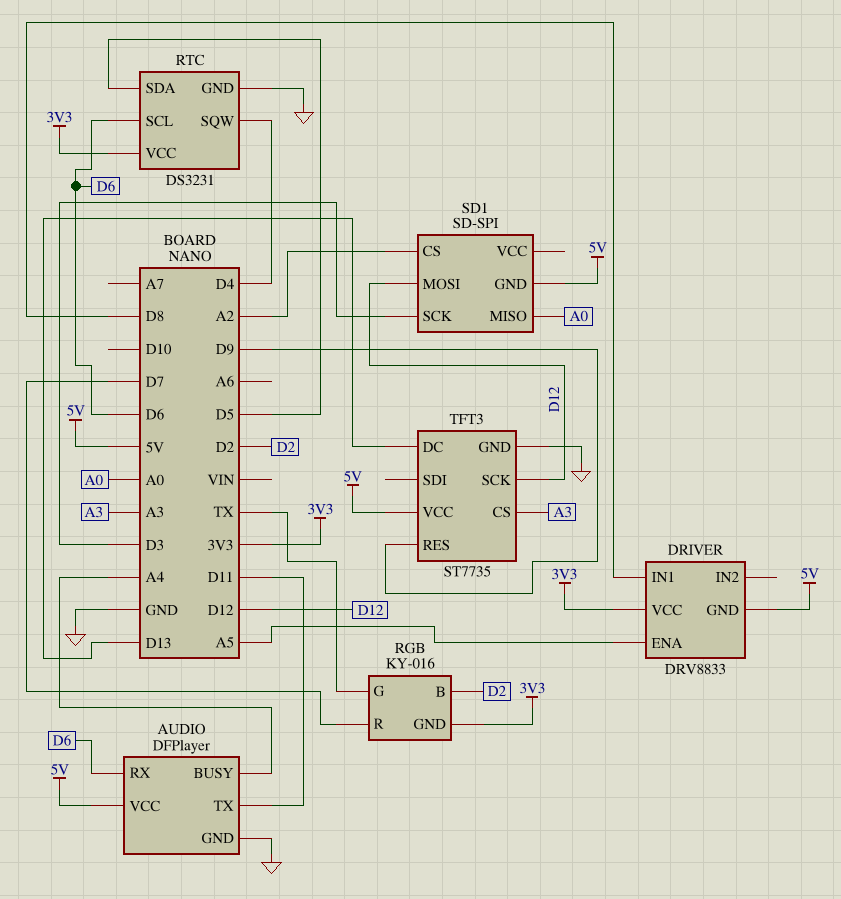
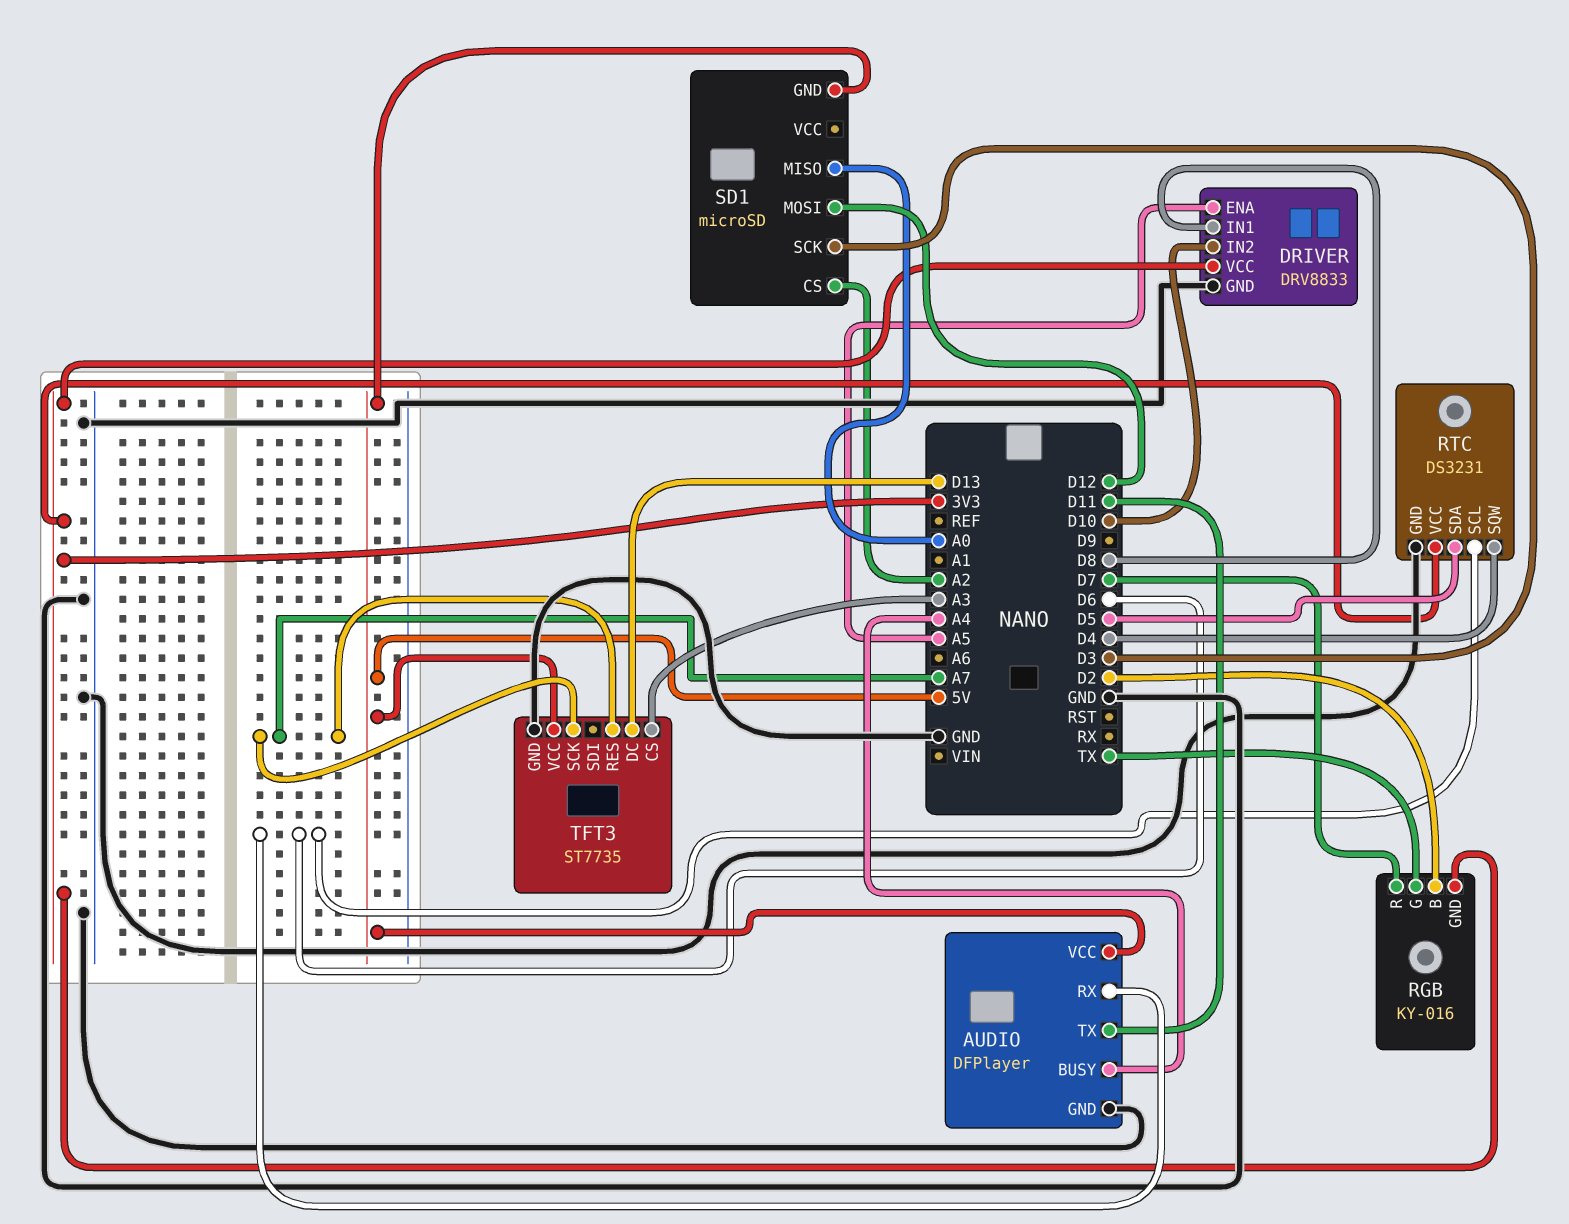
DRIVER pin GND: 5V -> GND
DRIVER pin IN2: none -> D10
SD1: SD-SPI -> microSD
TFT3 pin RES: D9 -> A7
TFT3 pin SCK: D12 -> A7

